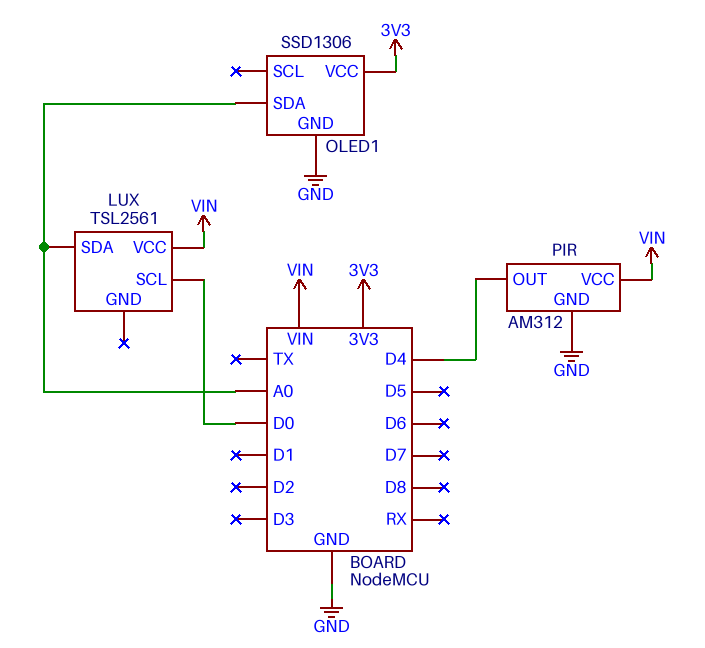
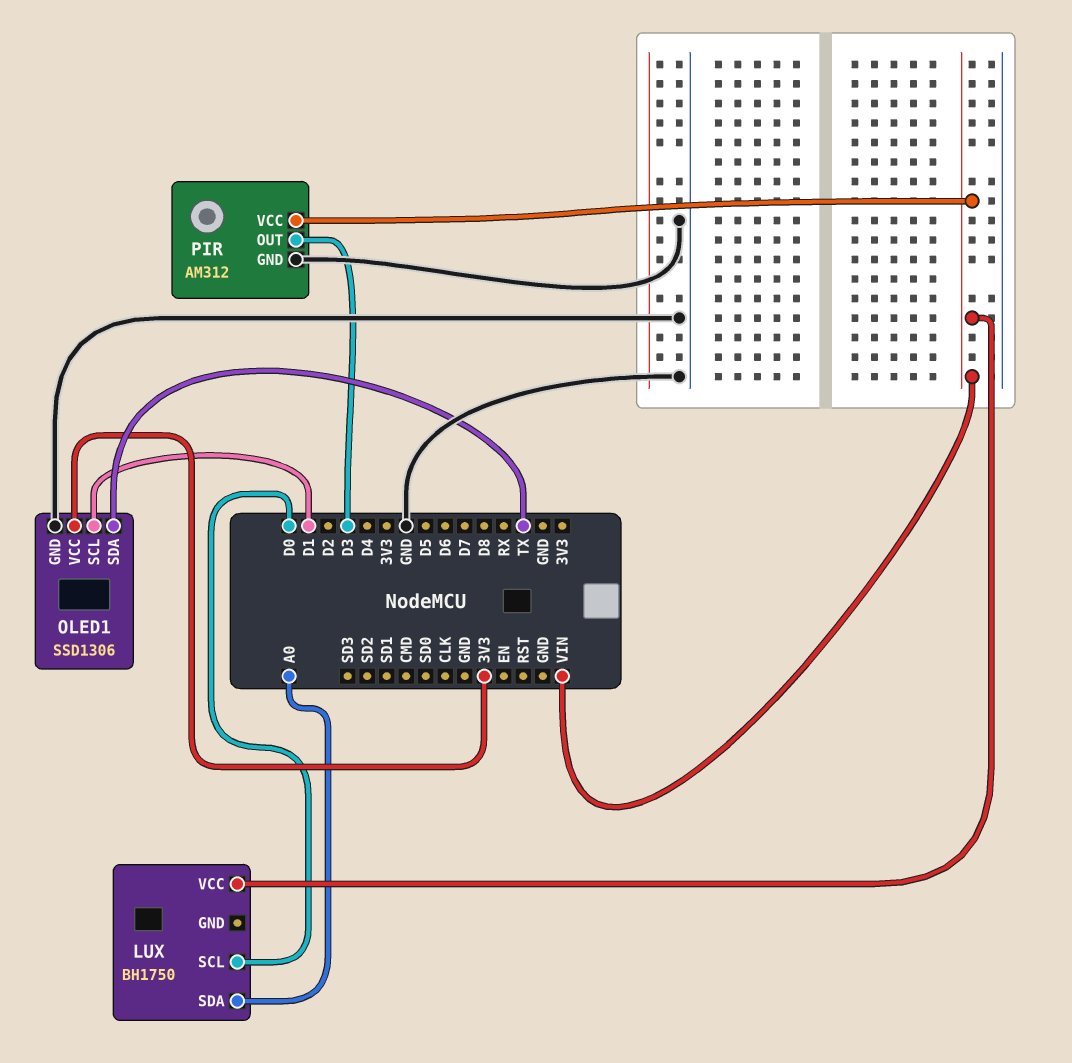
LUX: TSL2561 -> BH1750
OLED1 pin SCL: none -> D1
OLED1 pin SDA: A0 -> TX
PIR pin OUT: D4 -> D3

